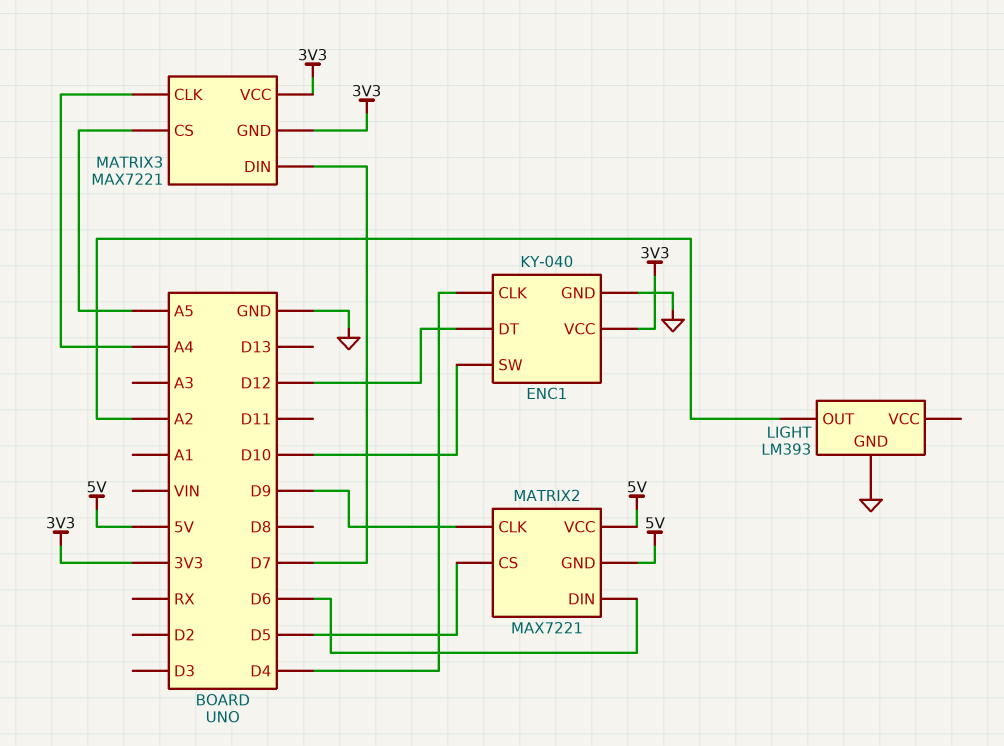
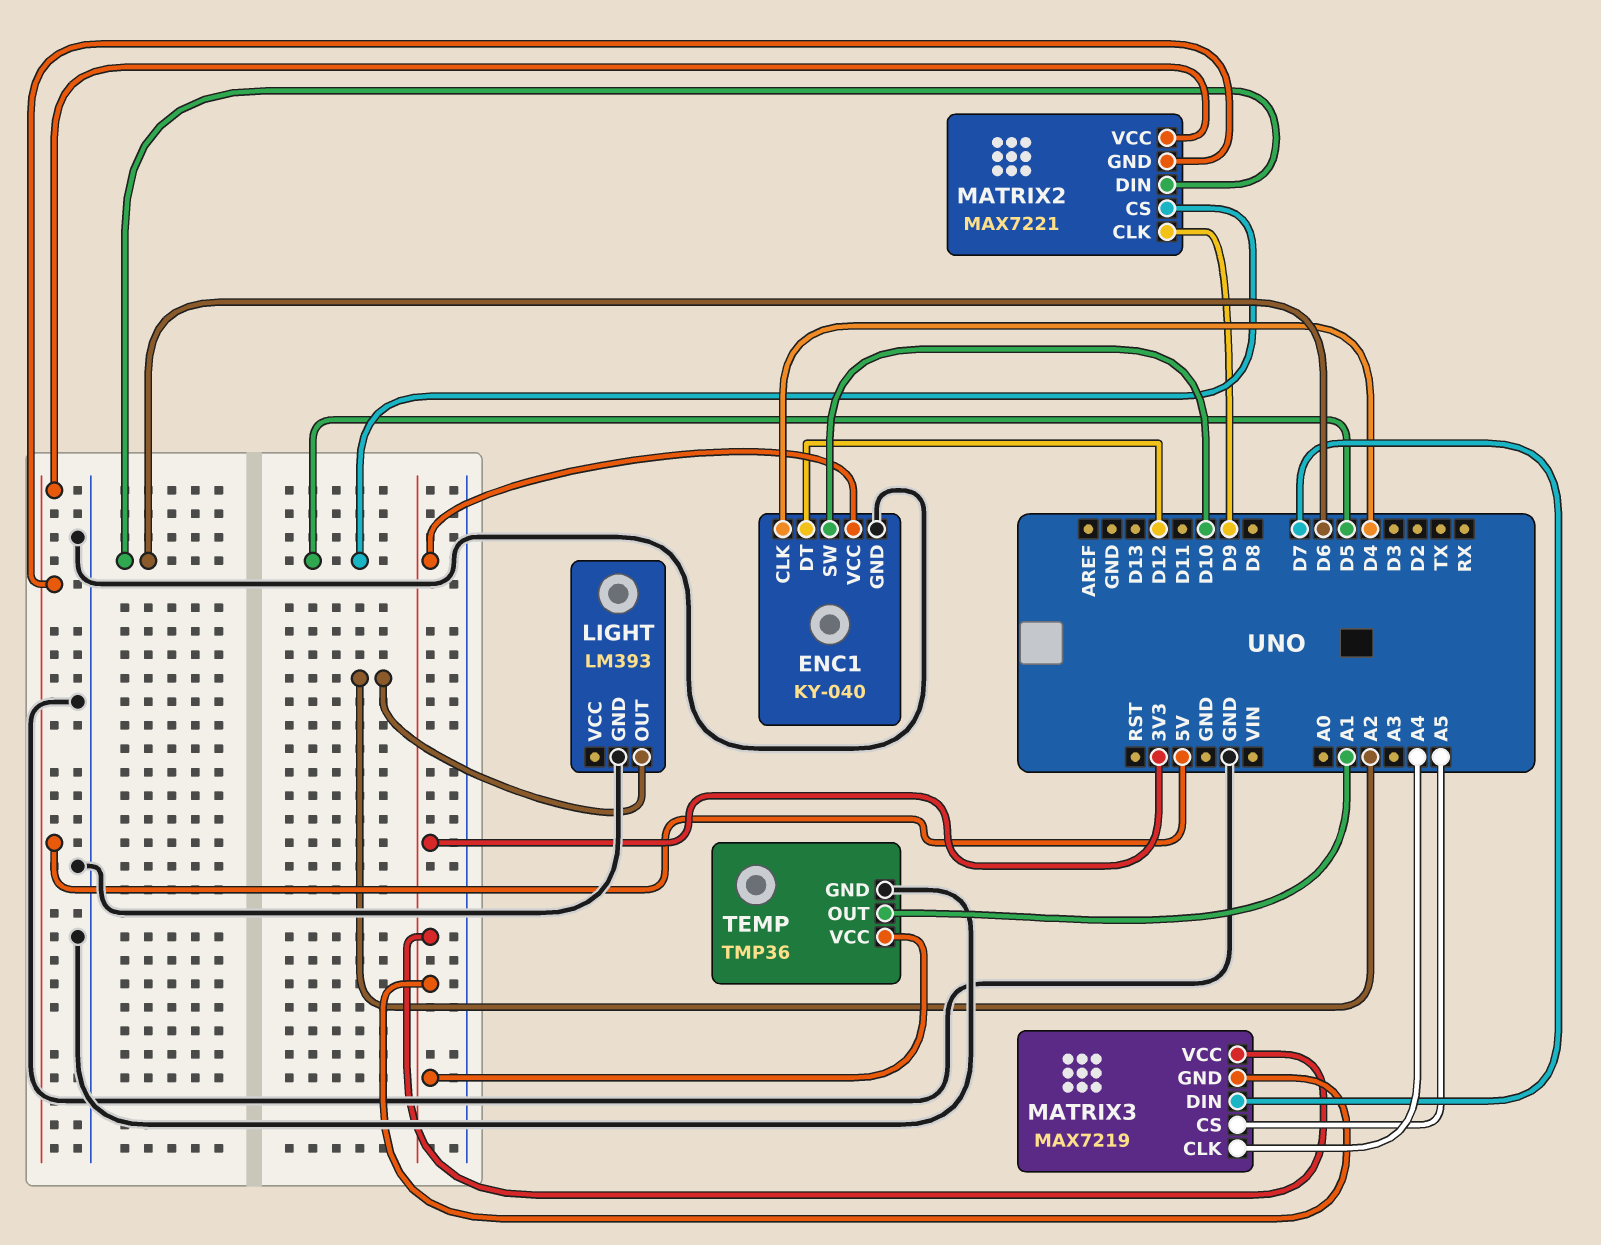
MATRIX3: MAX7221 -> MAX7219
TEMP: none -> TMP36
TEMP pin GND: none -> GND
TEMP pin OUT: none -> A1
TEMP pin VCC: none -> 3V3

